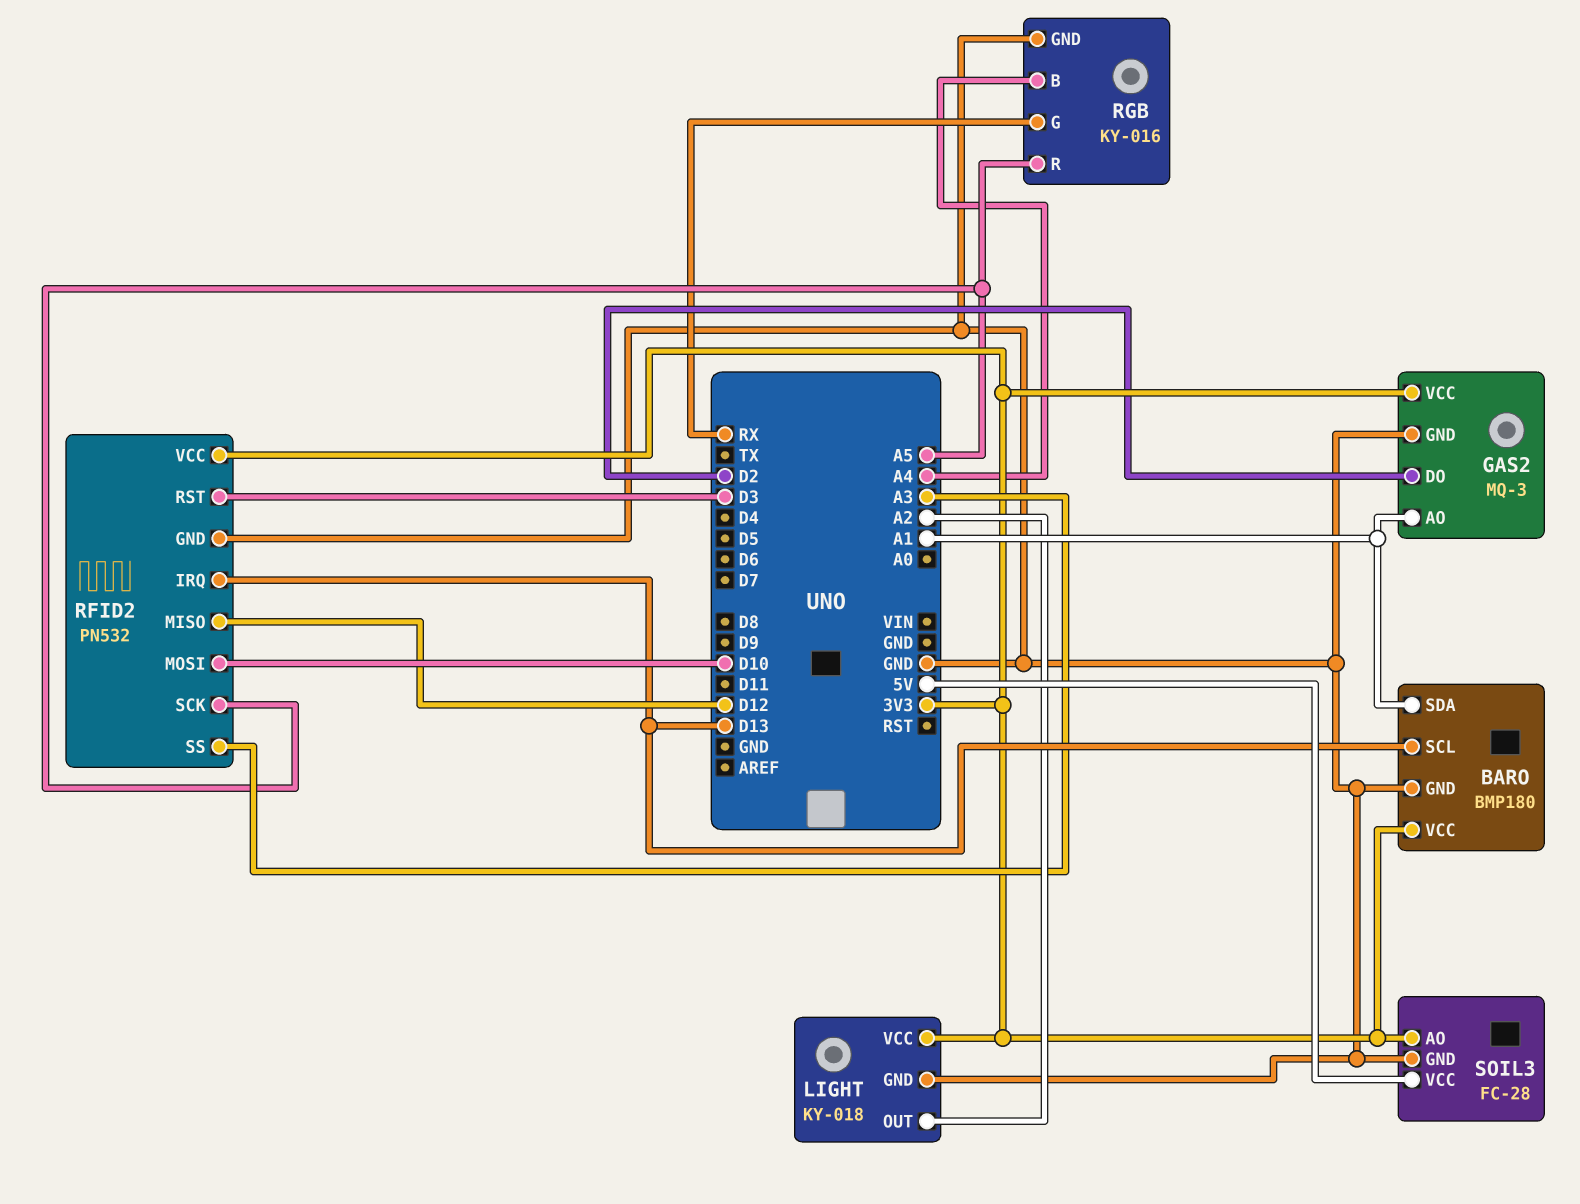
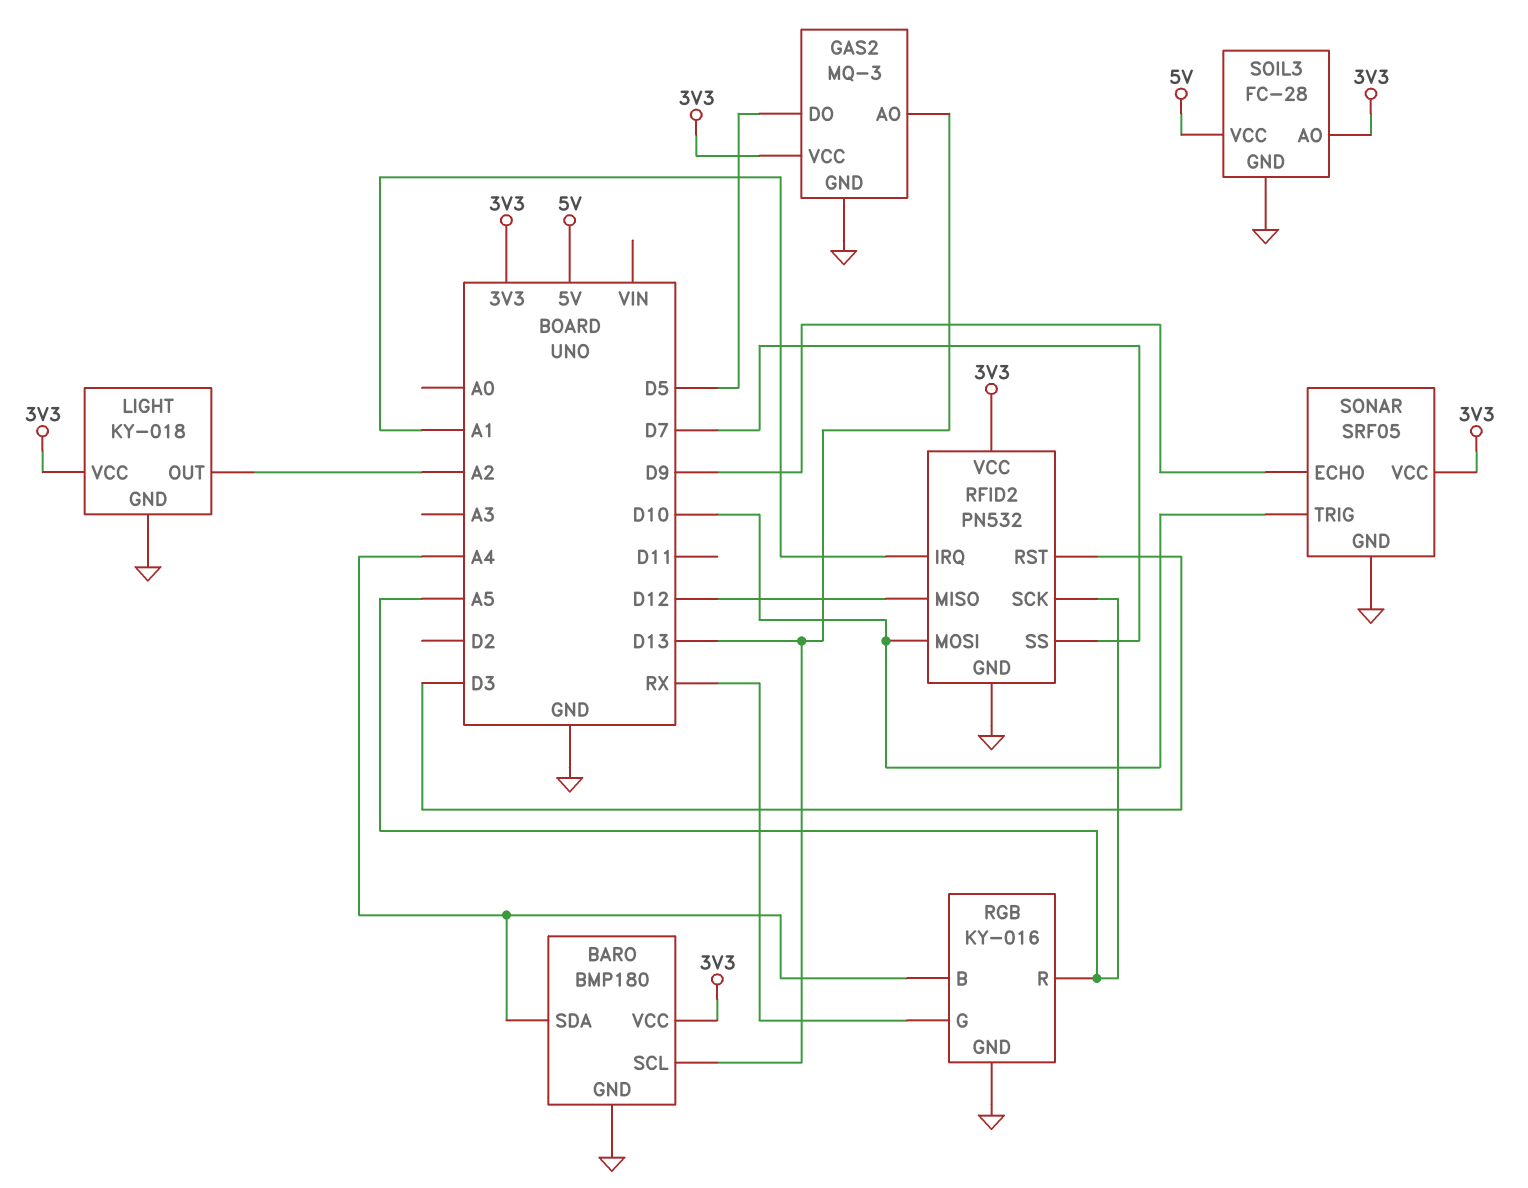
BARO pin SDA: A1 -> A4
GAS2 pin AO: A1 -> D13
GAS2 pin DO: D2 -> D5
RFID2 pin IRQ: D13 -> A1
RFID2 pin SS: A3 -> D7
SONAR: none -> SRF05
SONAR pin ECHO: none -> D9
SONAR pin GND: none -> GND
SONAR pin TRIG: none -> D10
SONAR pin VCC: none -> 3V3

